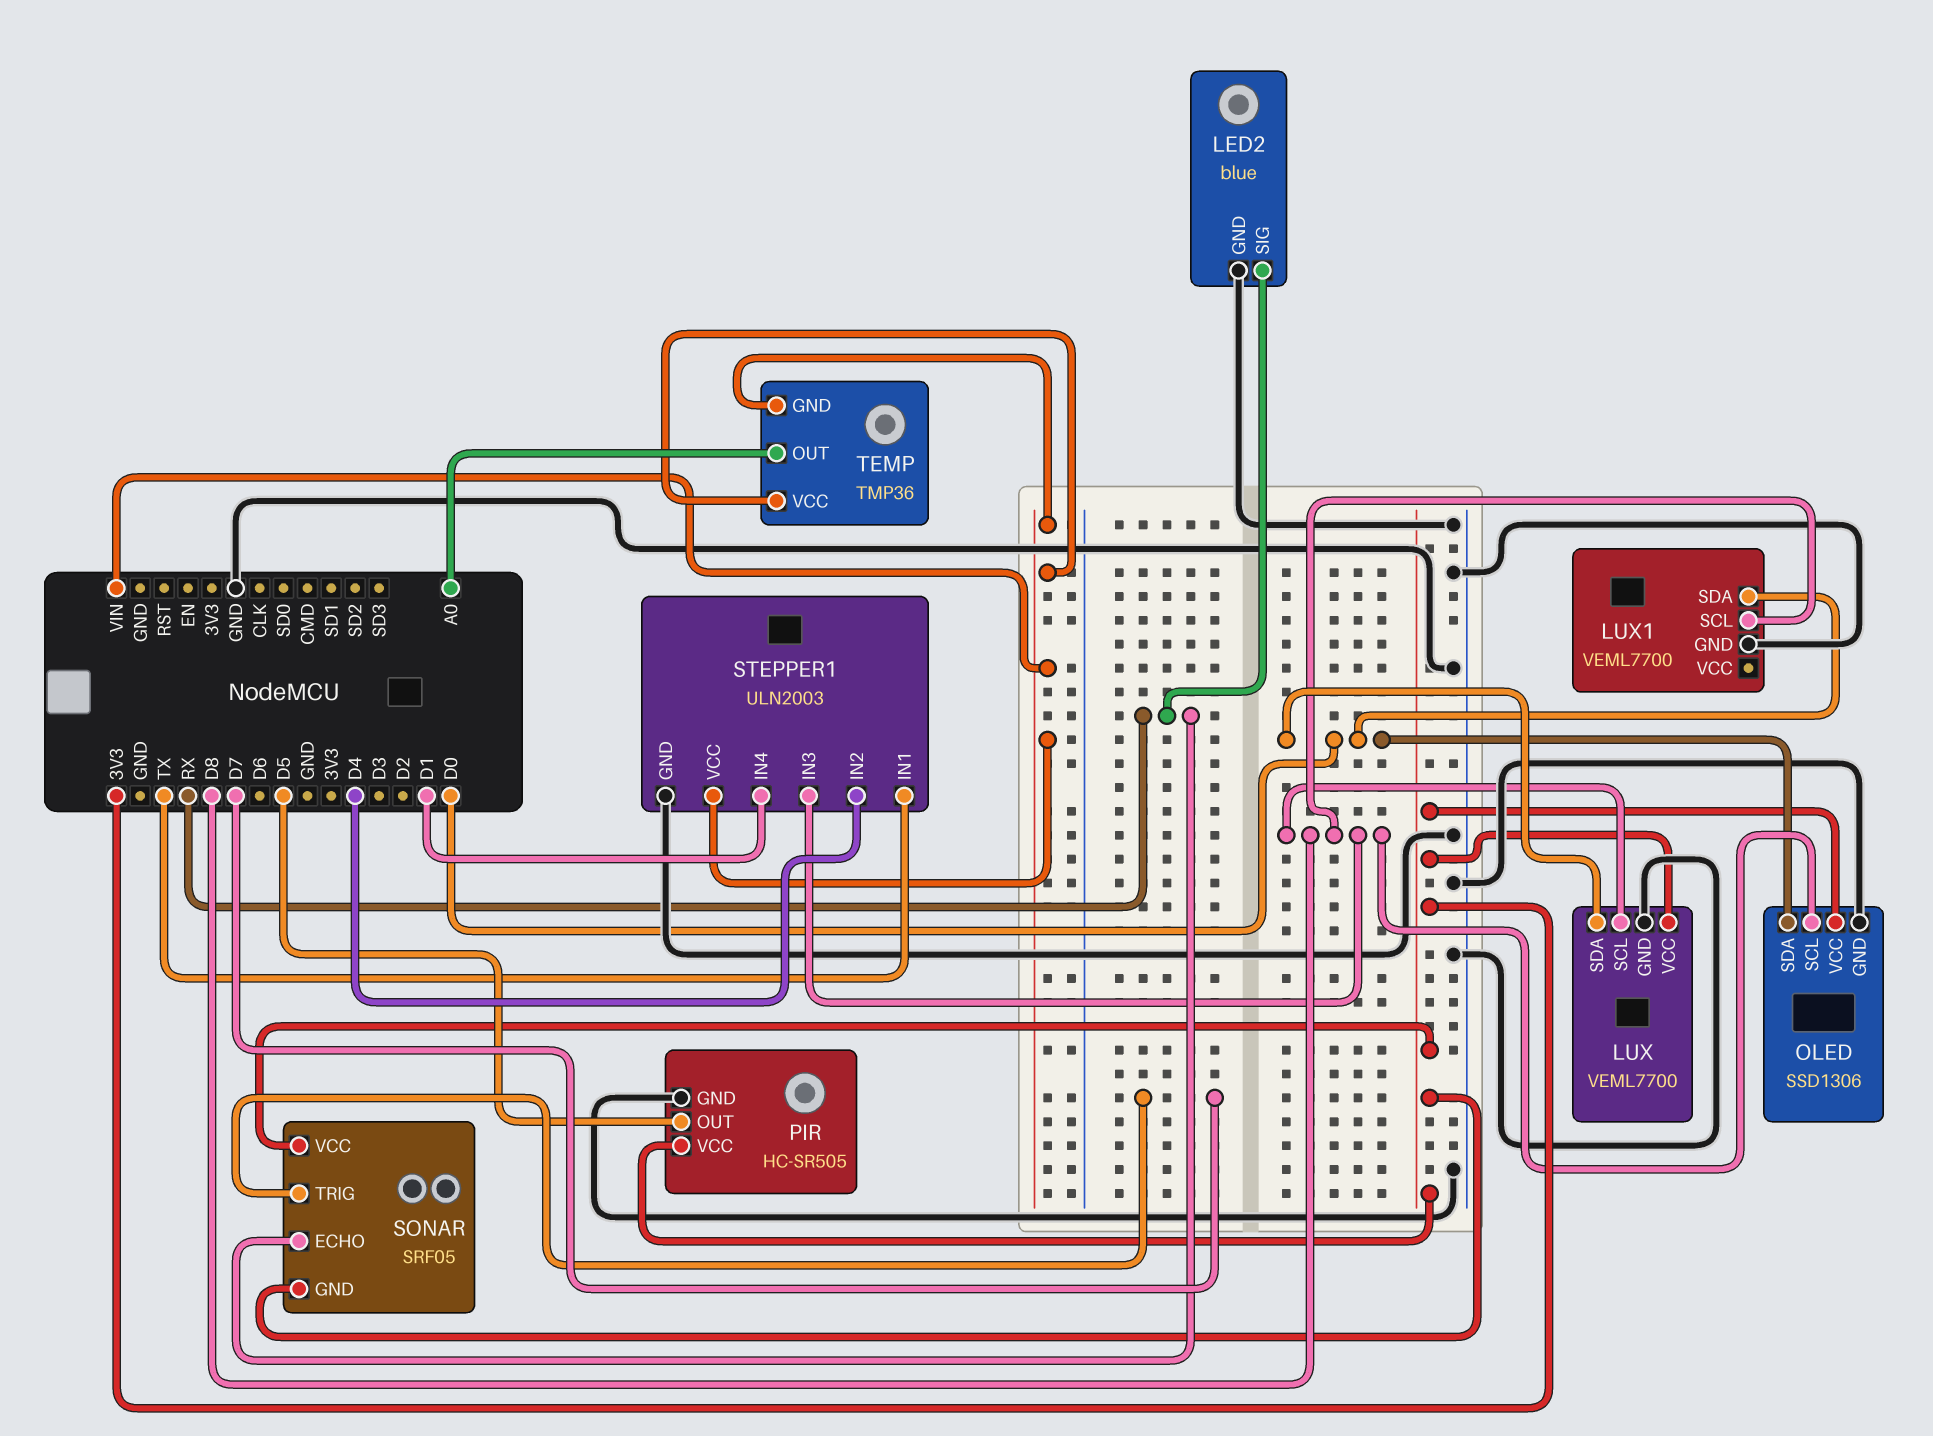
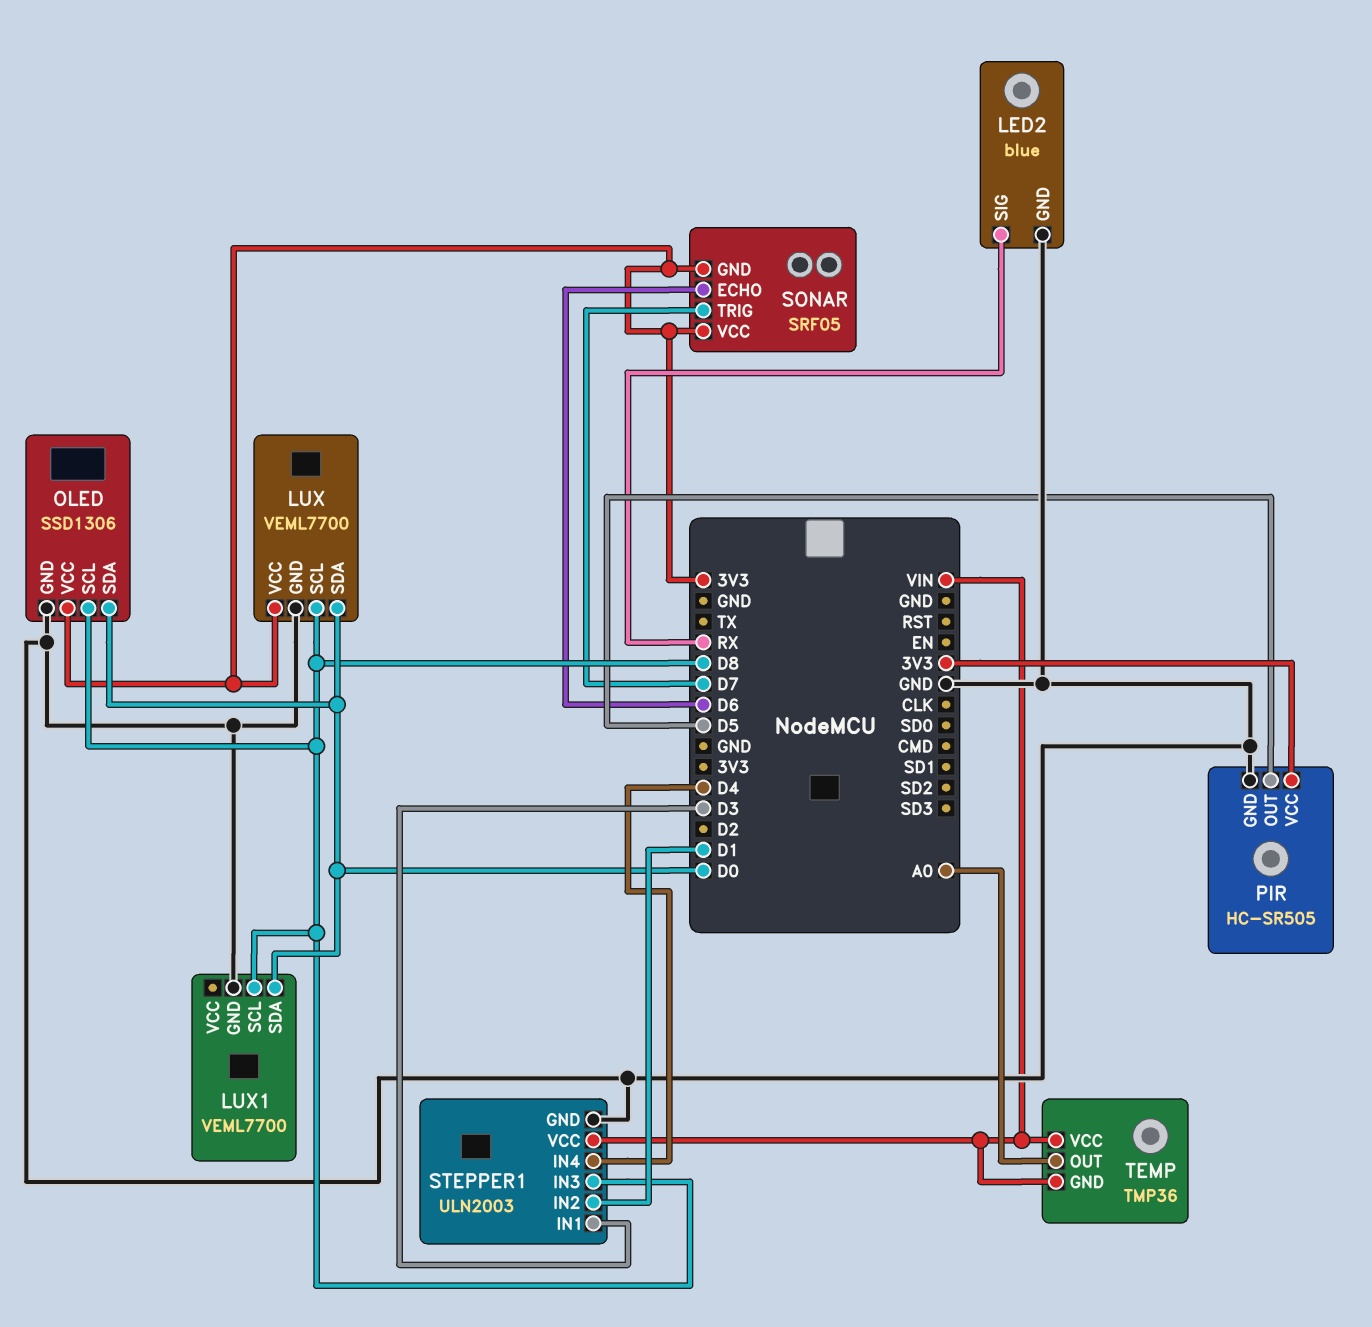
SONAR pin ECHO: RX -> D6
STEPPER1 pin IN1: TX -> D3
STEPPER1 pin IN2: D4 -> D1
STEPPER1 pin IN4: D1 -> D4

